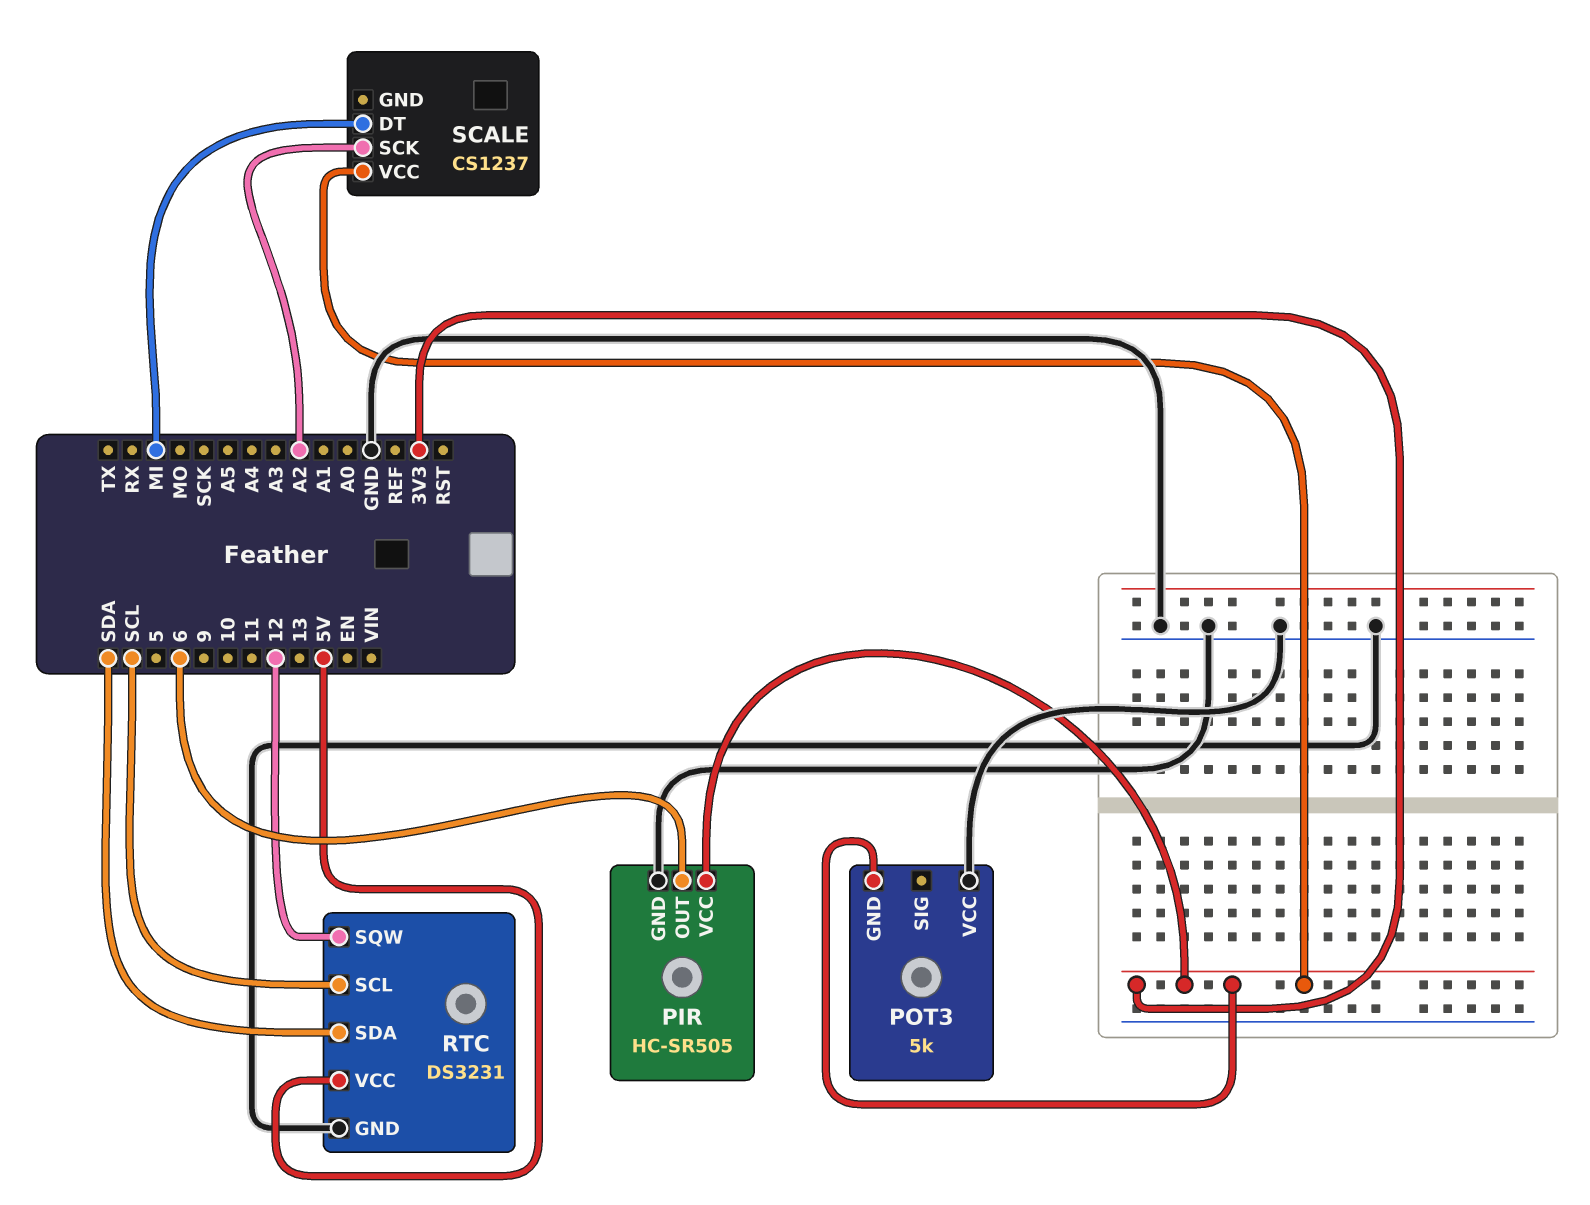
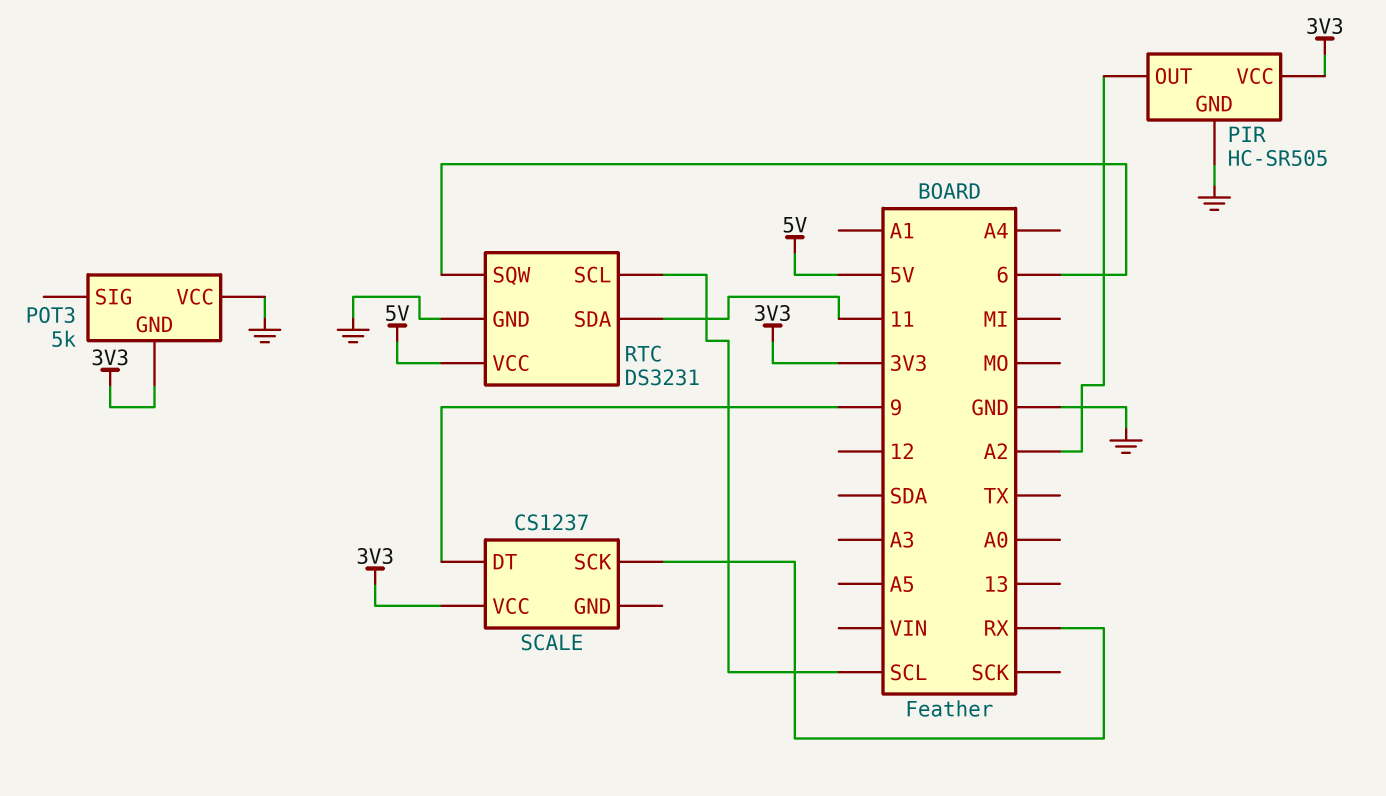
PIR pin OUT: 6 -> A2
RTC pin SDA: SDA -> 11
RTC pin SQW: 12 -> 6
SCALE pin DT: MI -> 9
SCALE pin SCK: A2 -> RX

